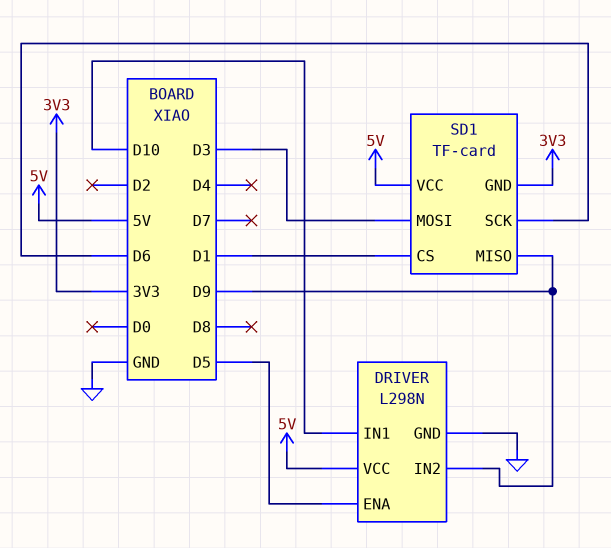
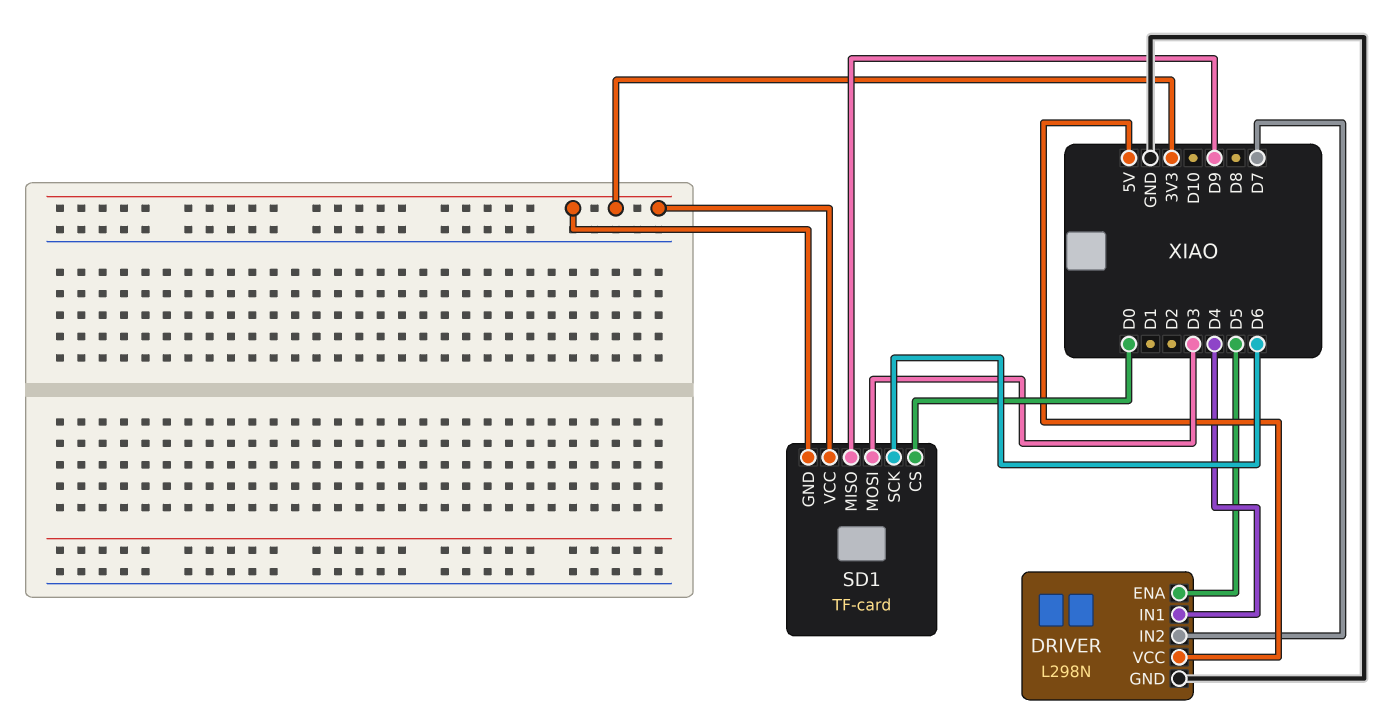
DRIVER pin IN1: D10 -> D4
DRIVER pin IN2: D9 -> D7
SD1 pin CS: D1 -> D0
SD1 pin VCC: 5V -> 3V3

